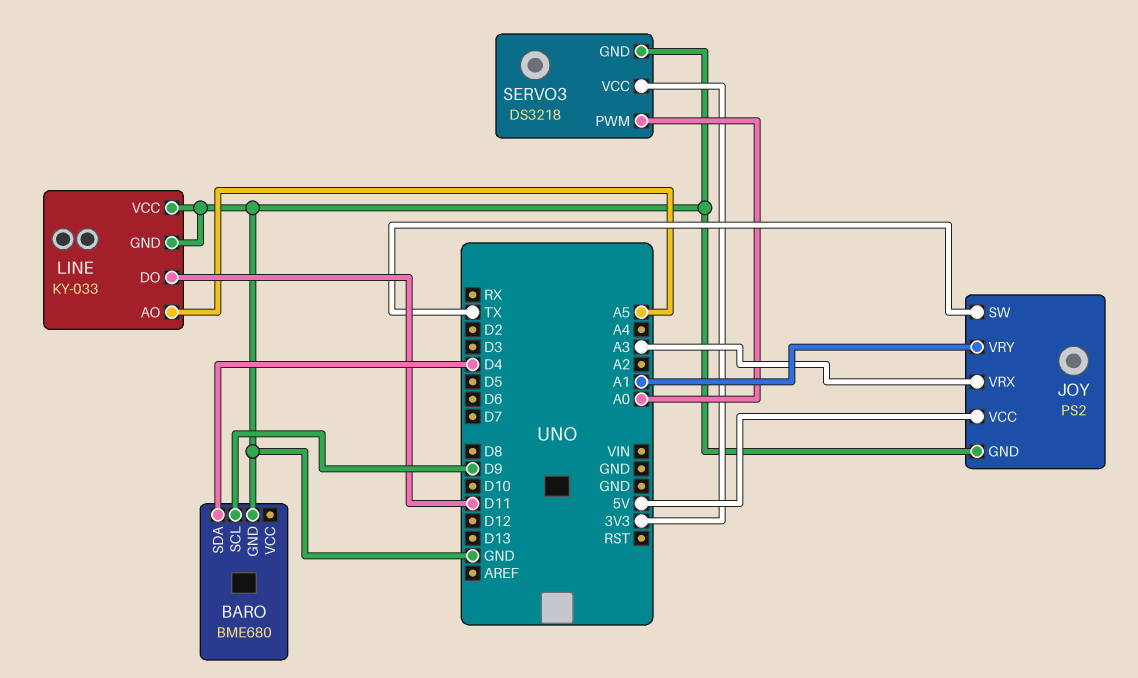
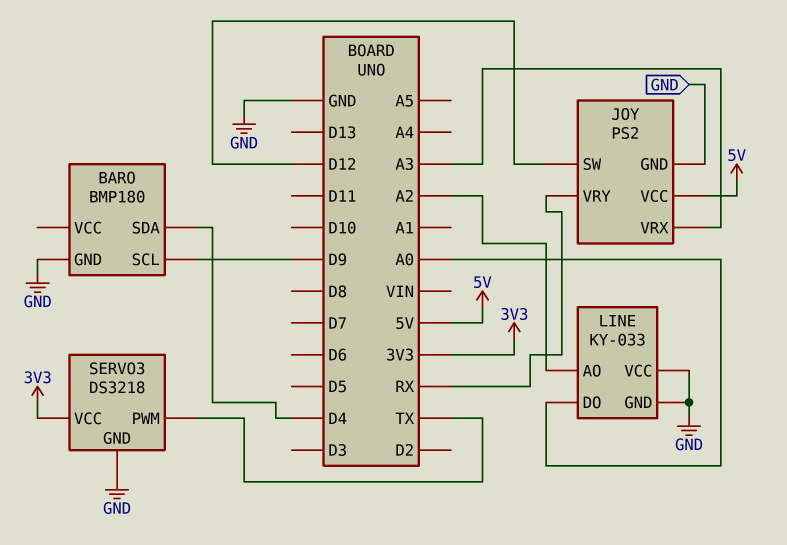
BARO: BME680 -> BMP180
JOY pin SW: TX -> D12
JOY pin VRY: A1 -> RX
LINE pin AO: A5 -> A2
LINE pin DO: D11 -> A0
SERVO3 pin PWM: A0 -> TX

